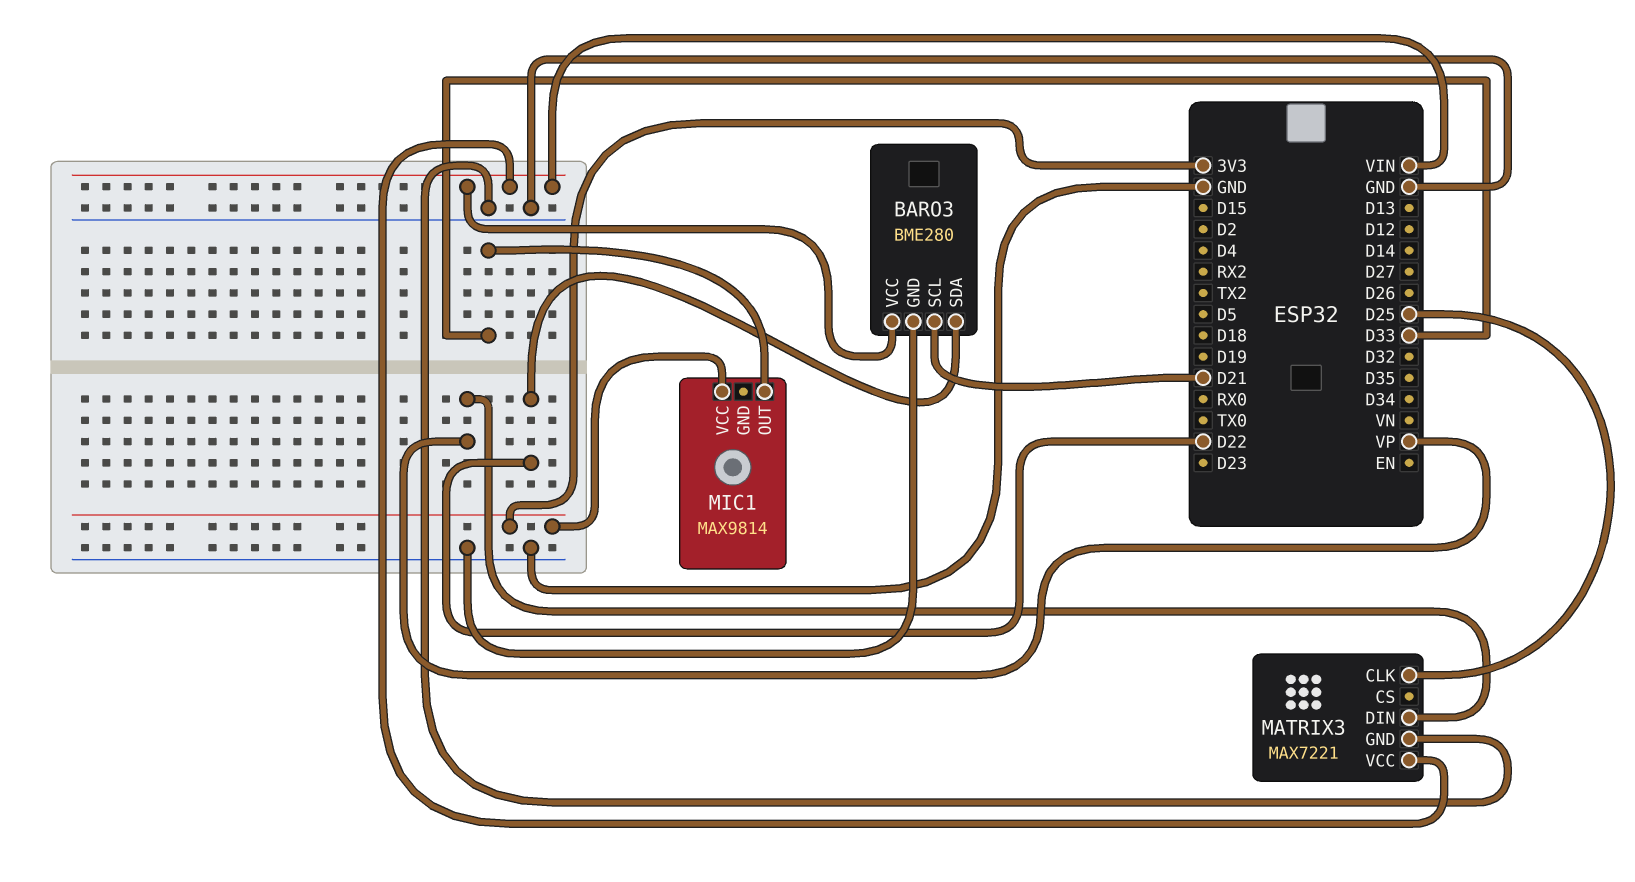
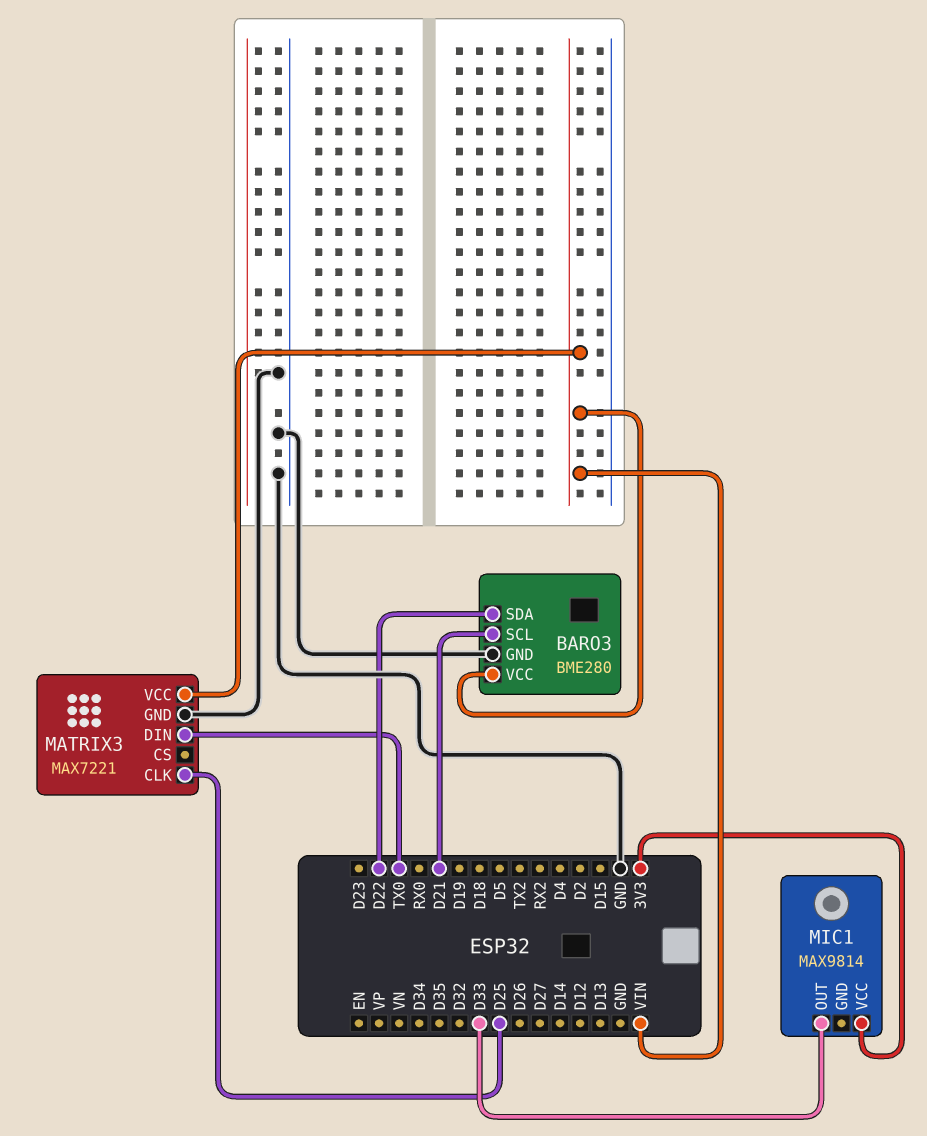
MATRIX3 pin DIN: VP -> TX0

